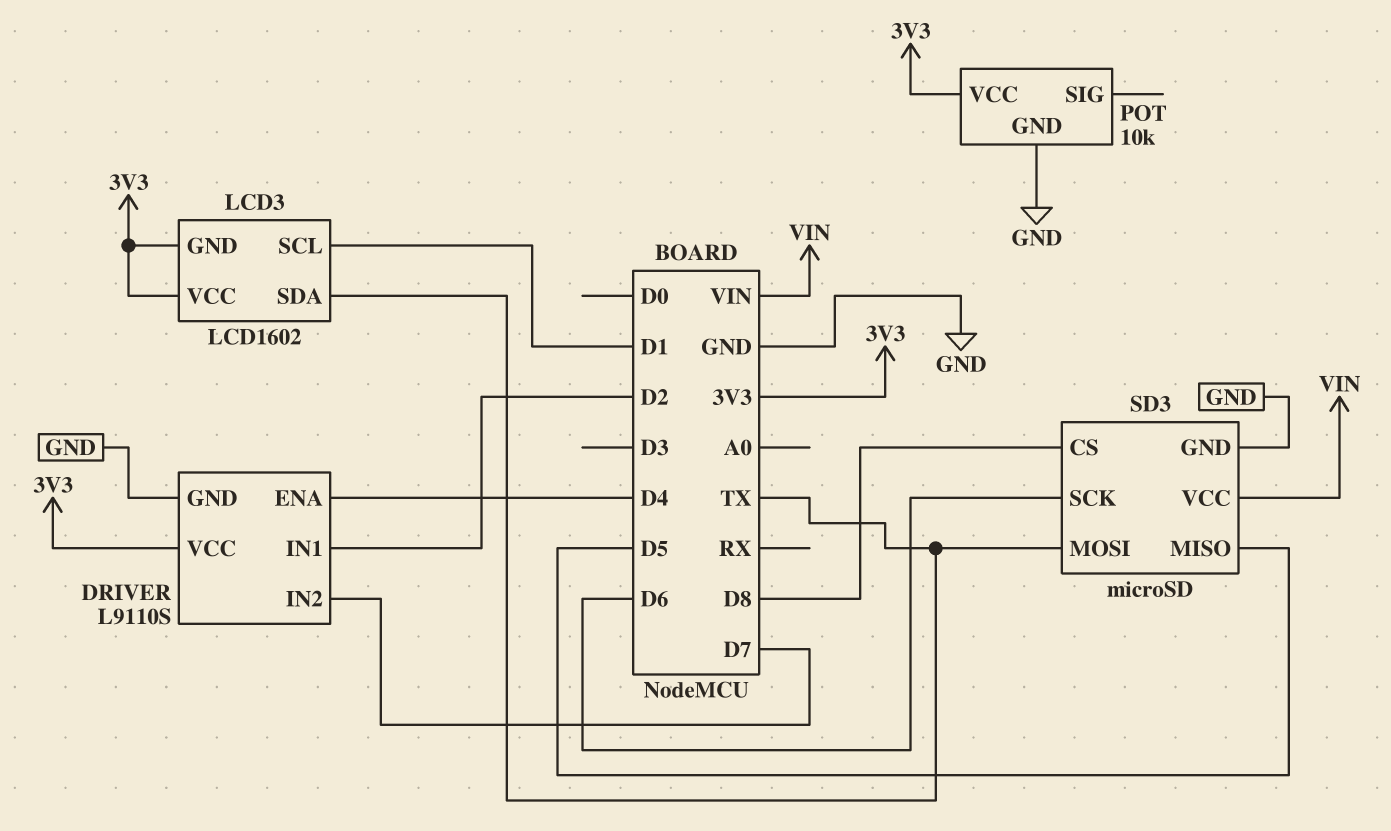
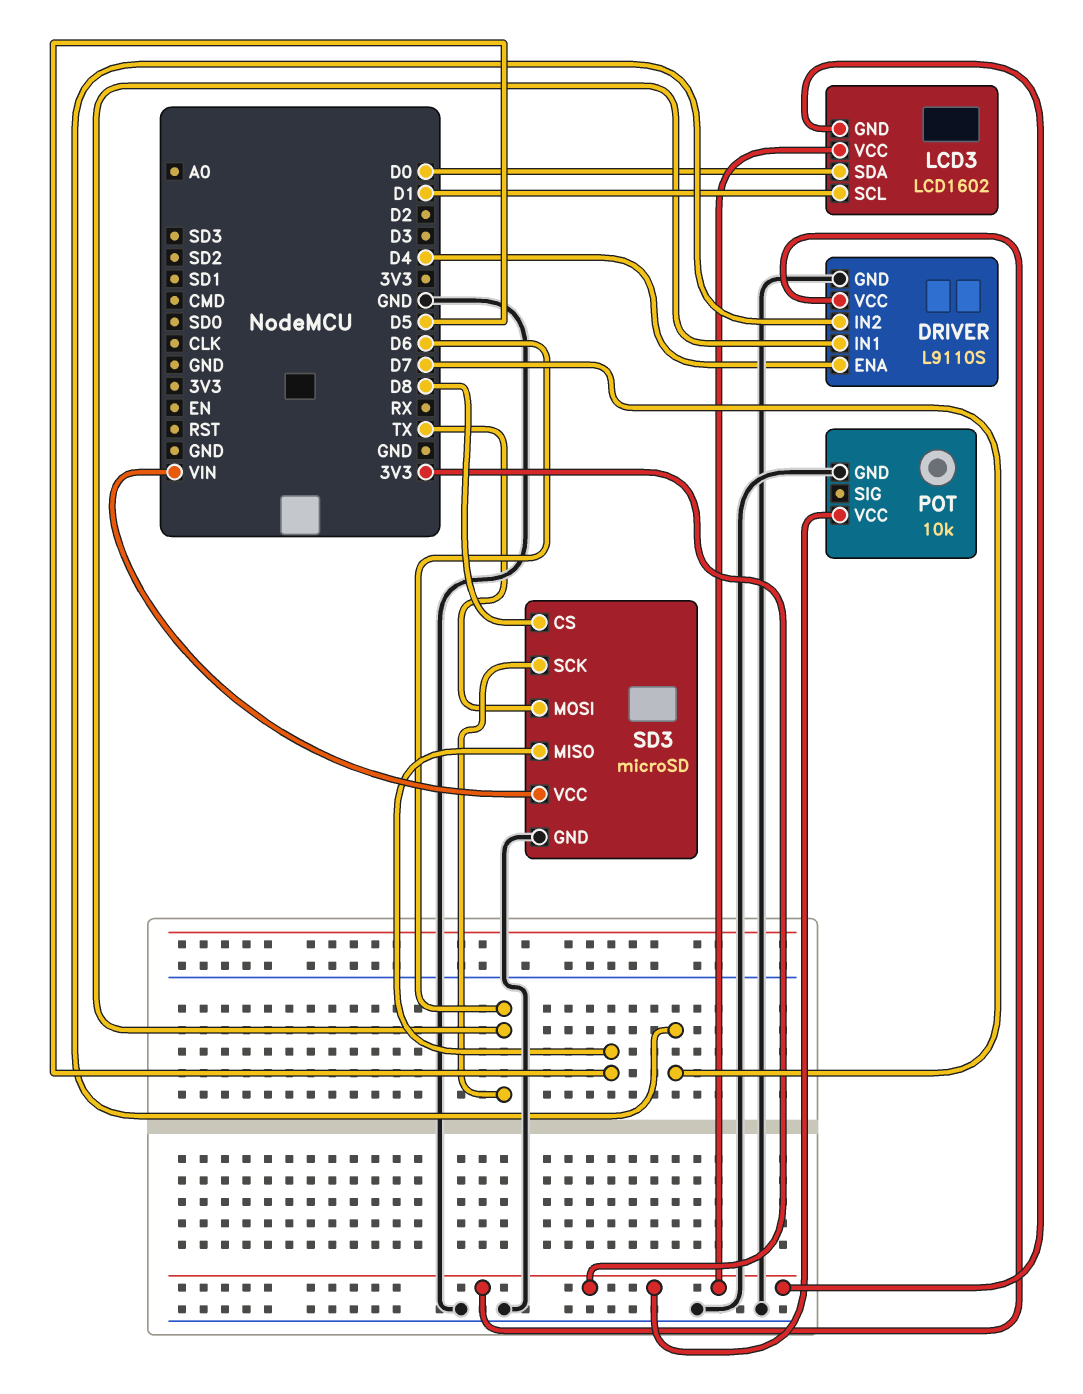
DRIVER pin IN1: D2 -> D6
LCD3 pin SDA: TX -> D0

